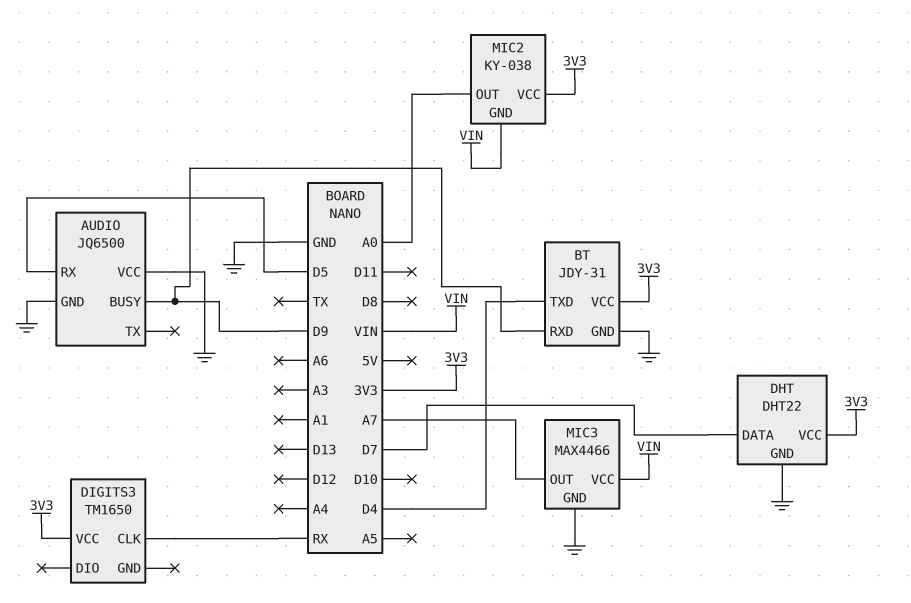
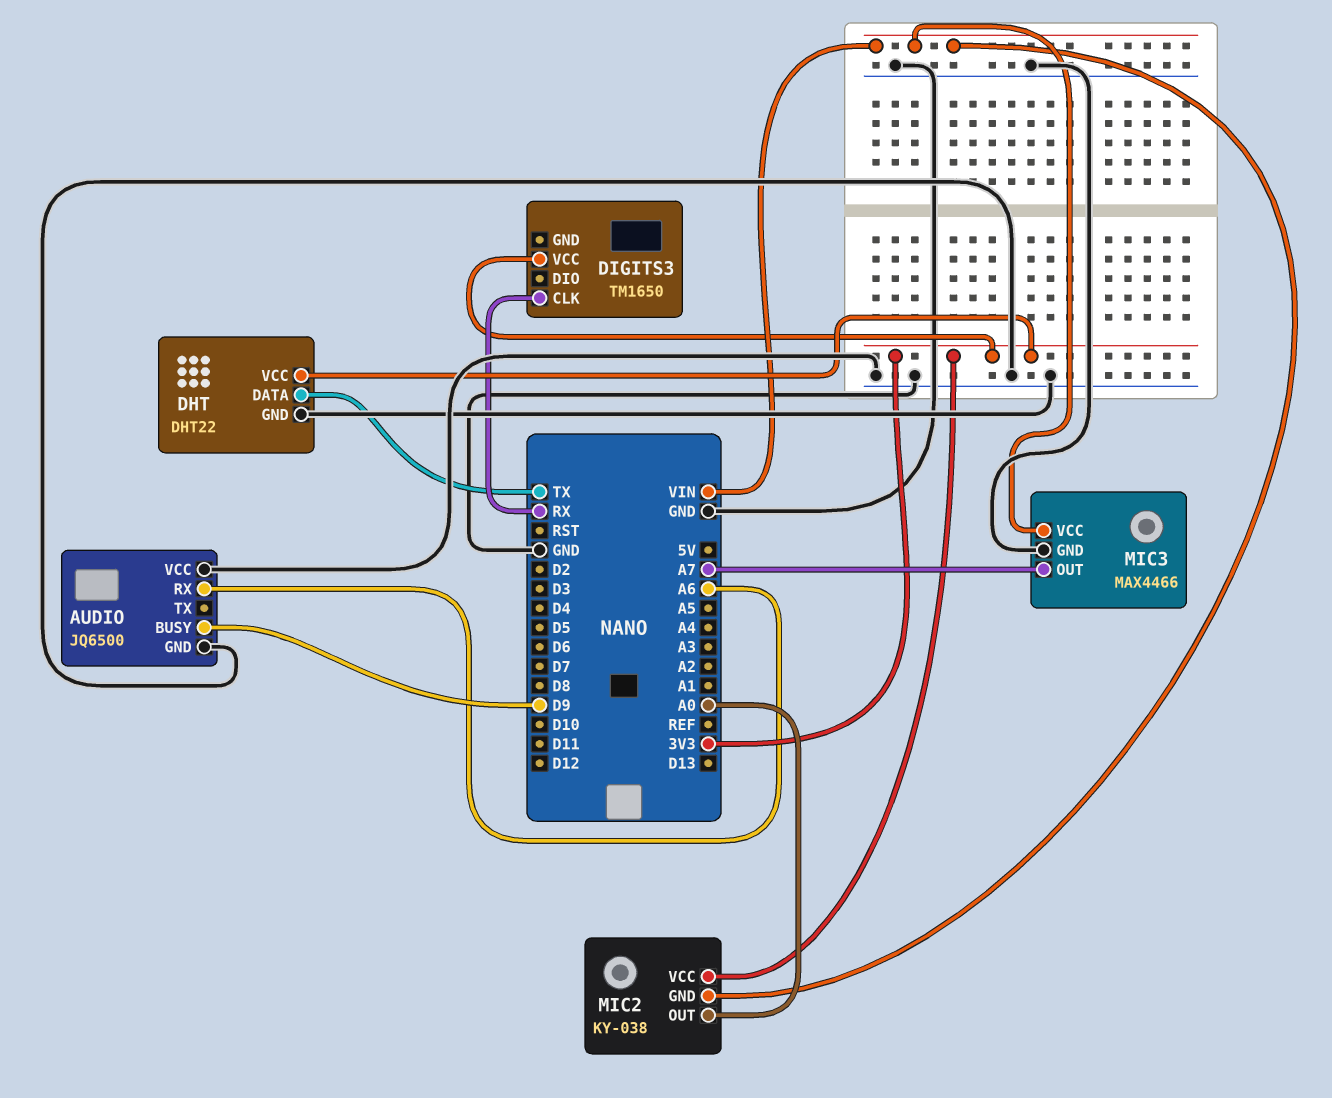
AUDIO pin RX: D5 -> A6
BT: JDY-31 -> none
BT pin GND: GND -> none
BT pin RXD: D9 -> none
BT pin TXD: D4 -> none
BT pin VCC: 3V3 -> none
DHT pin DATA: D7 -> TX

